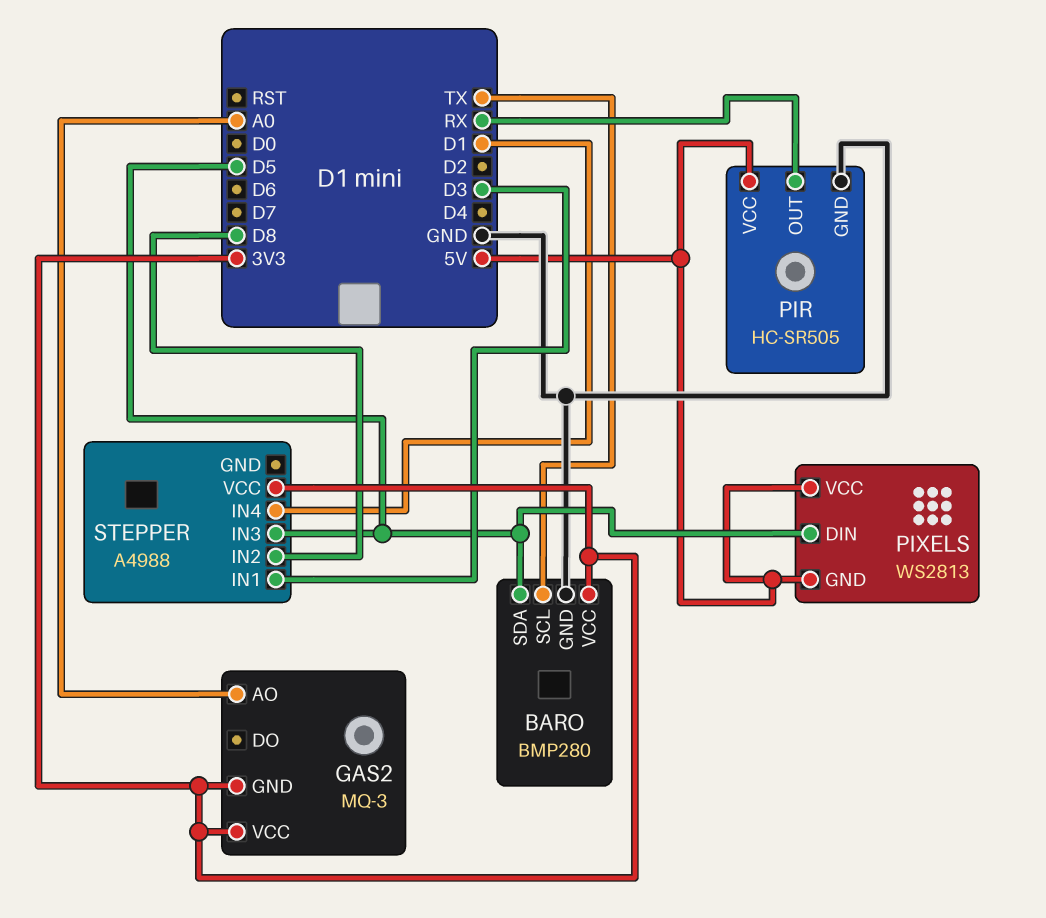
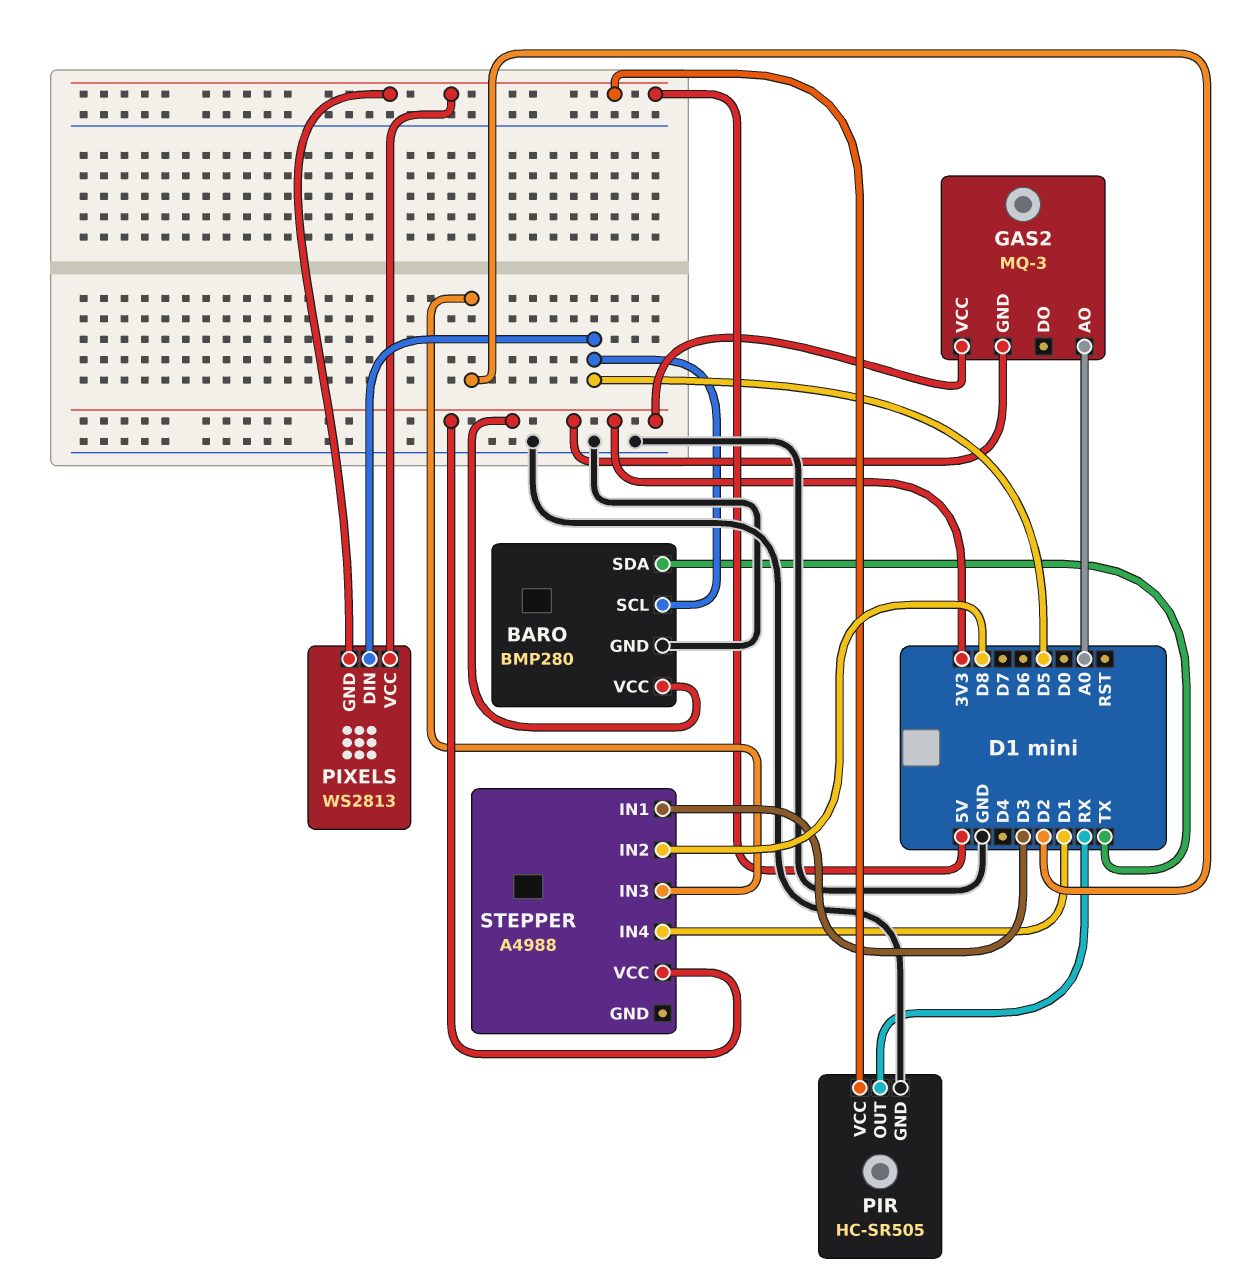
BARO pin SCL: TX -> D5
BARO pin SDA: D5 -> TX
STEPPER pin IN3: D5 -> D2

